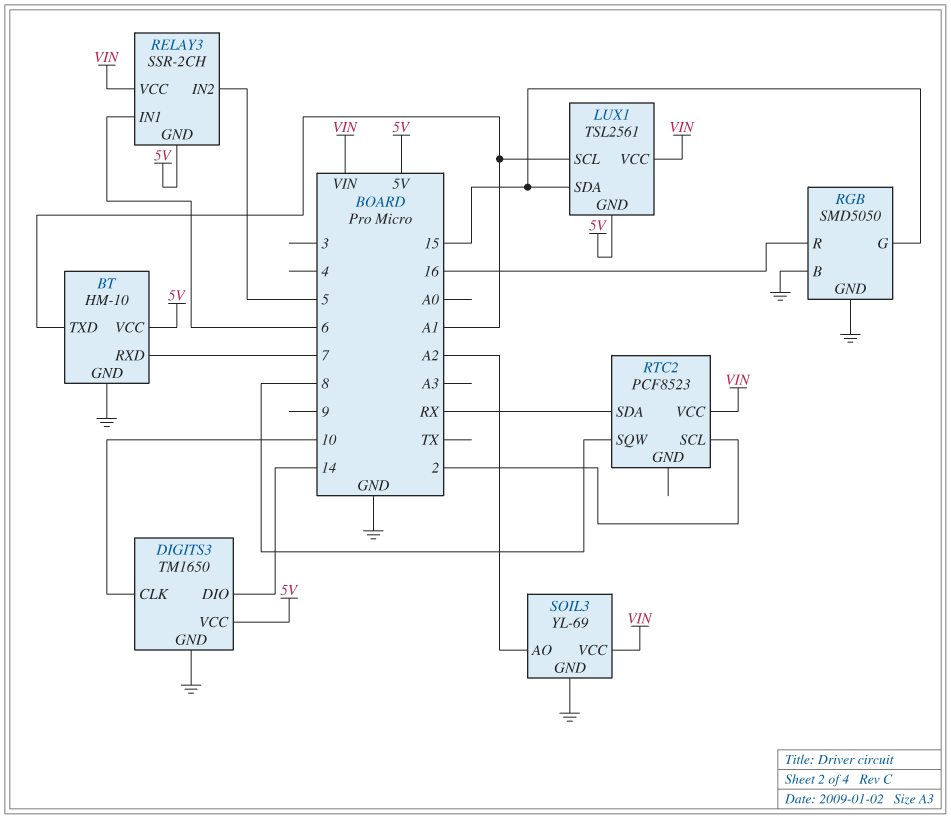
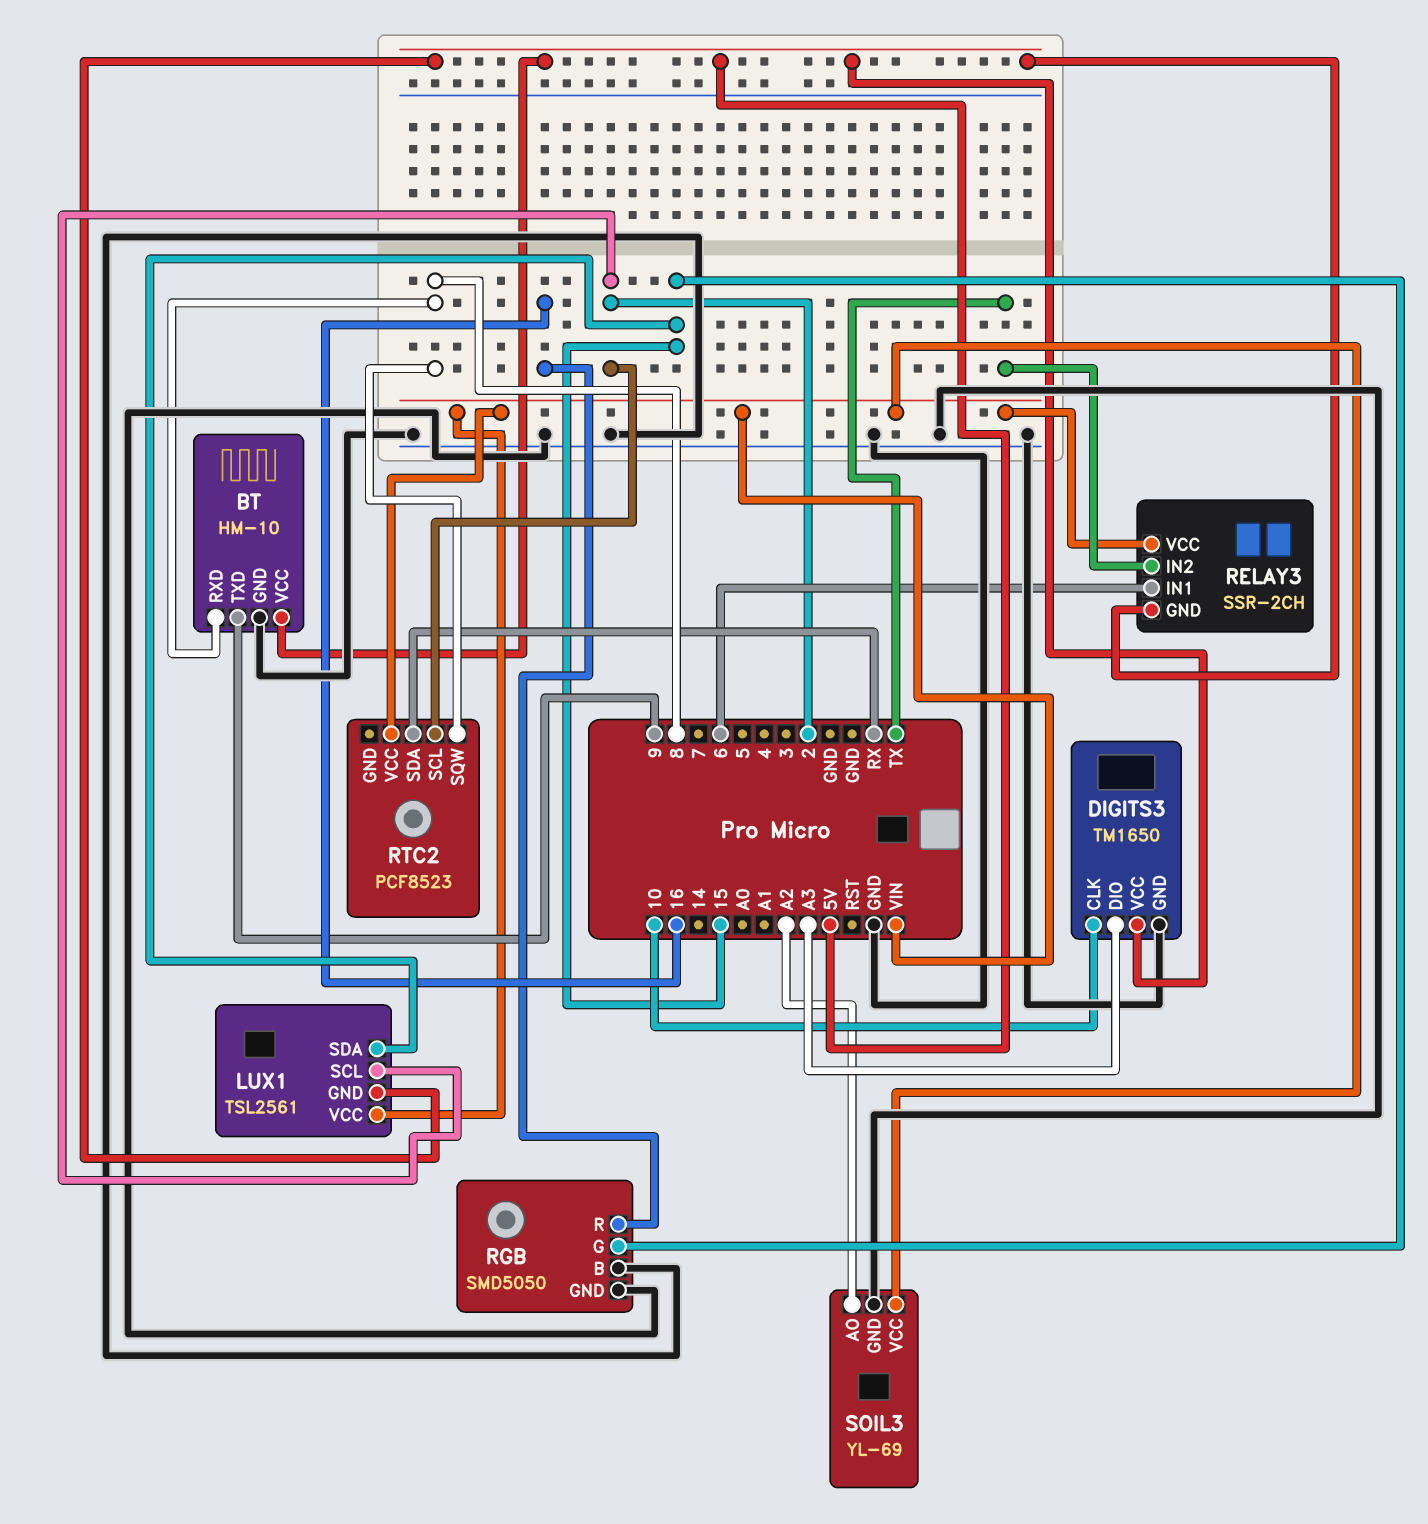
BT pin RXD: 7 -> 8
BT pin TXD: A1 -> 9
DIGITS3 pin DIO: 14 -> A3
LUX1 pin SCL: A1 -> 2
RELAY3 pin IN2: 5 -> TX

